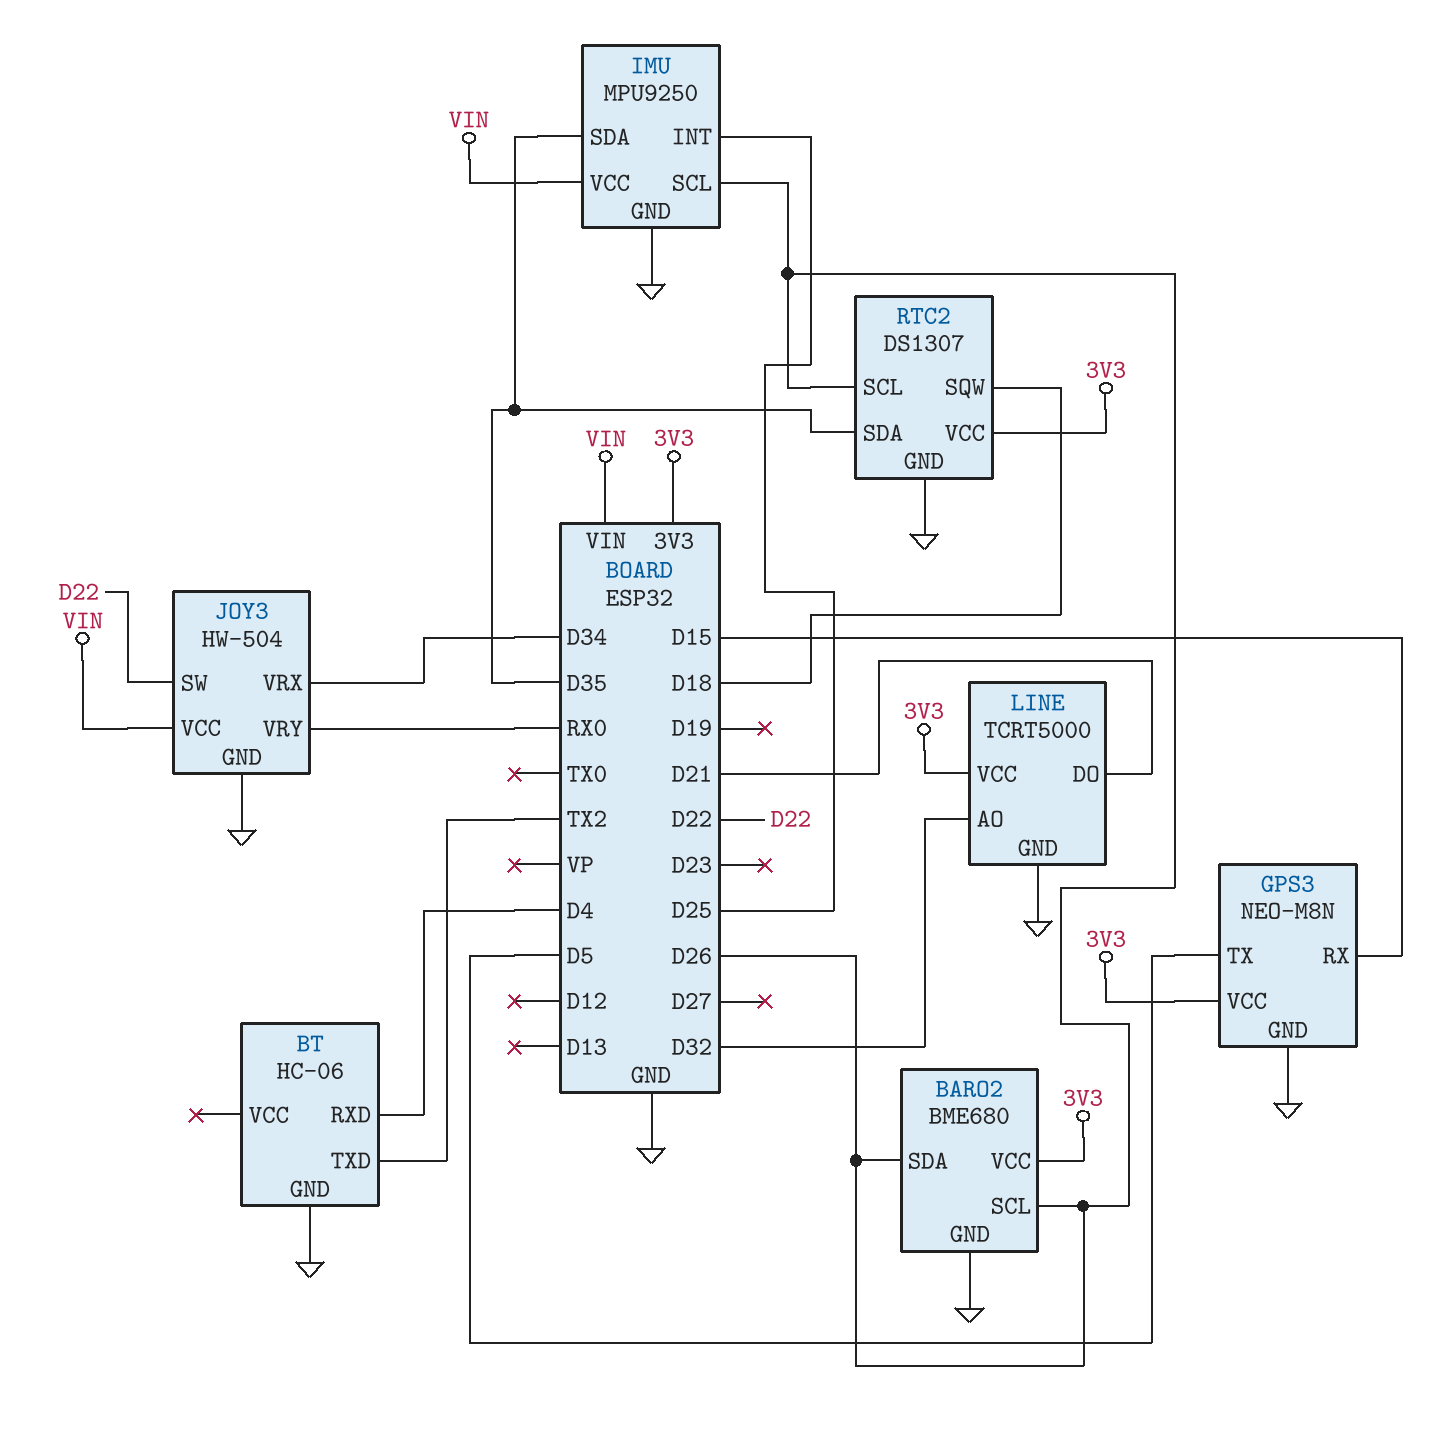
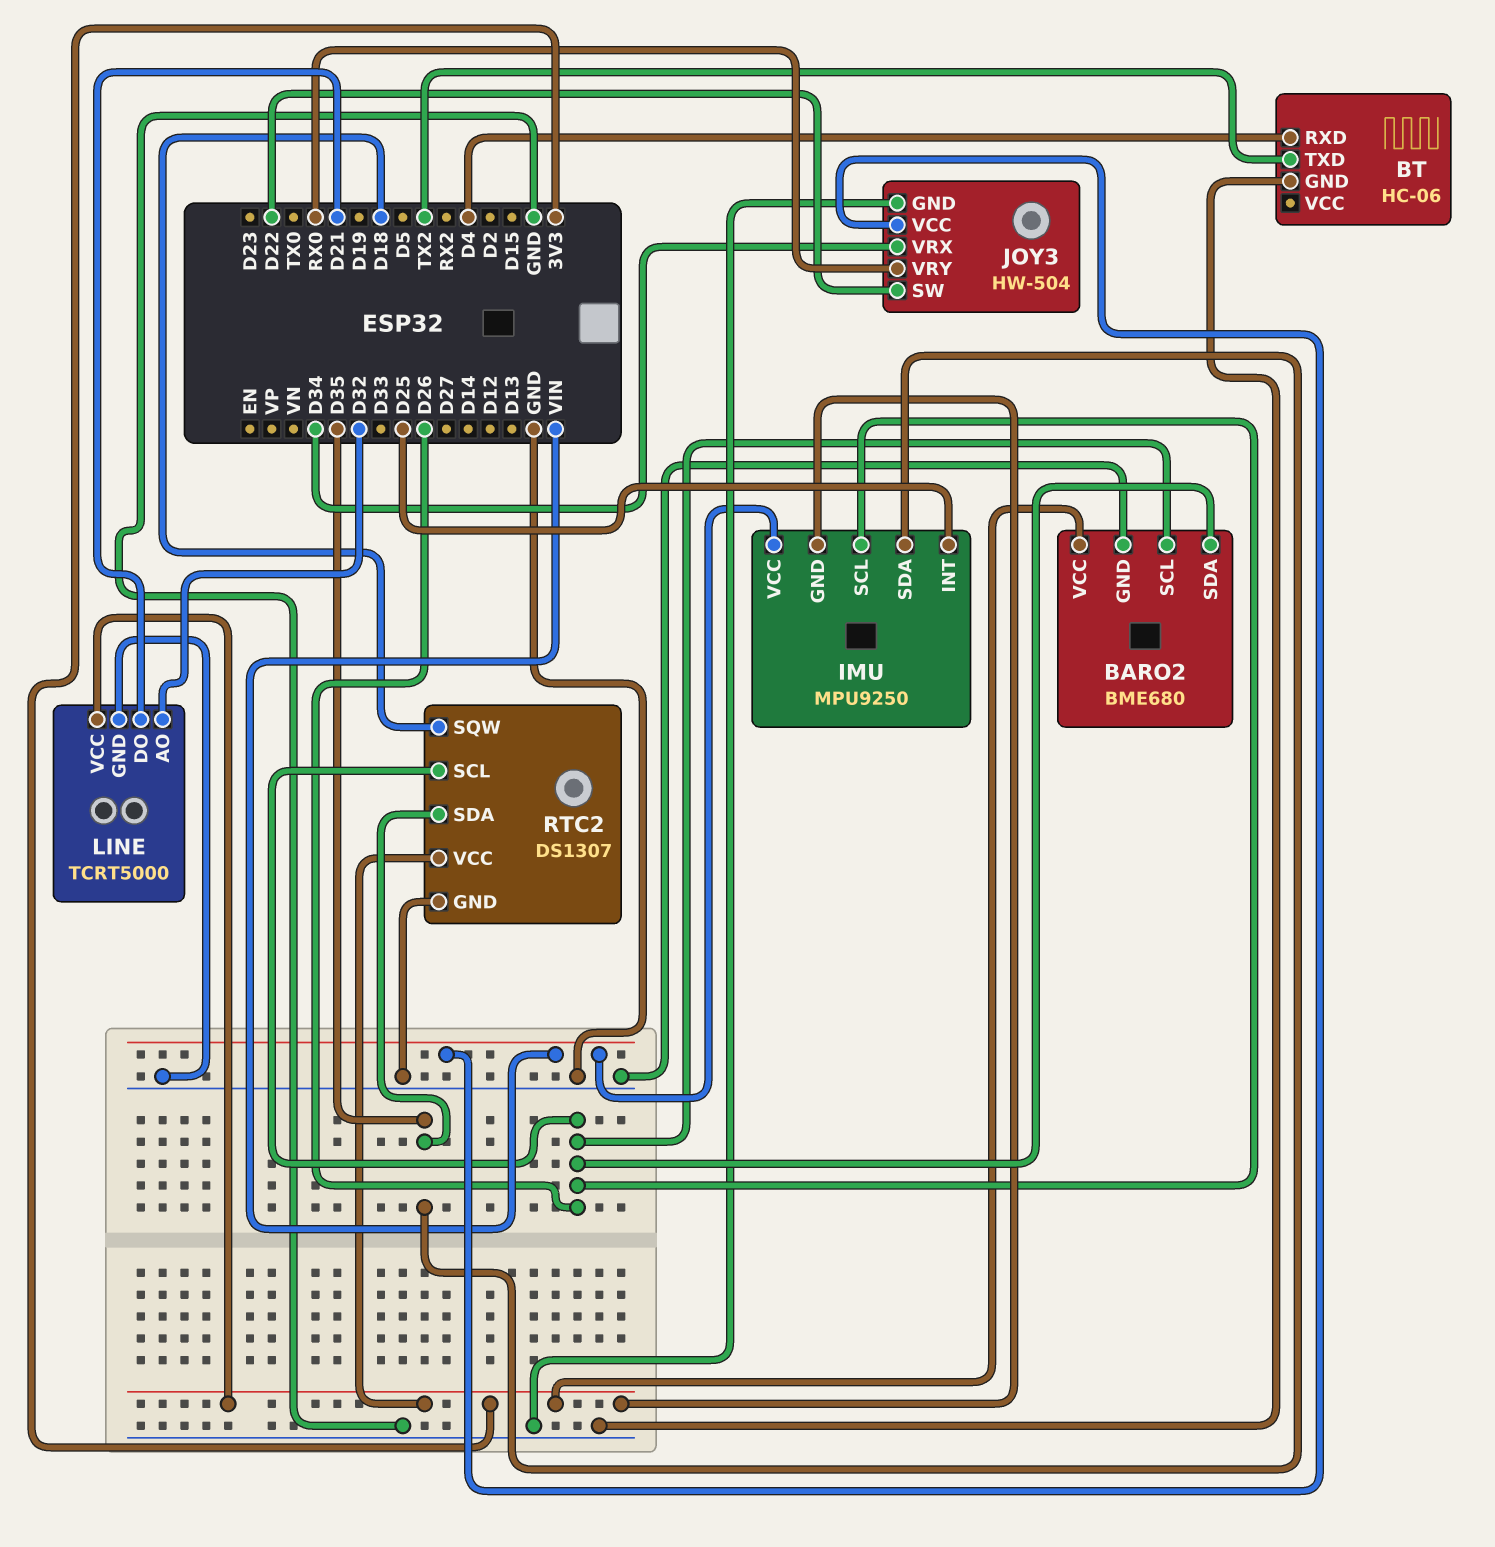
GPS3: NEO-M8N -> none
GPS3 pin GND: GND -> none
GPS3 pin RX: D15 -> none
GPS3 pin TX: D5 -> none
GPS3 pin VCC: 3V3 -> none
IMU pin GND: GND -> 3V3

